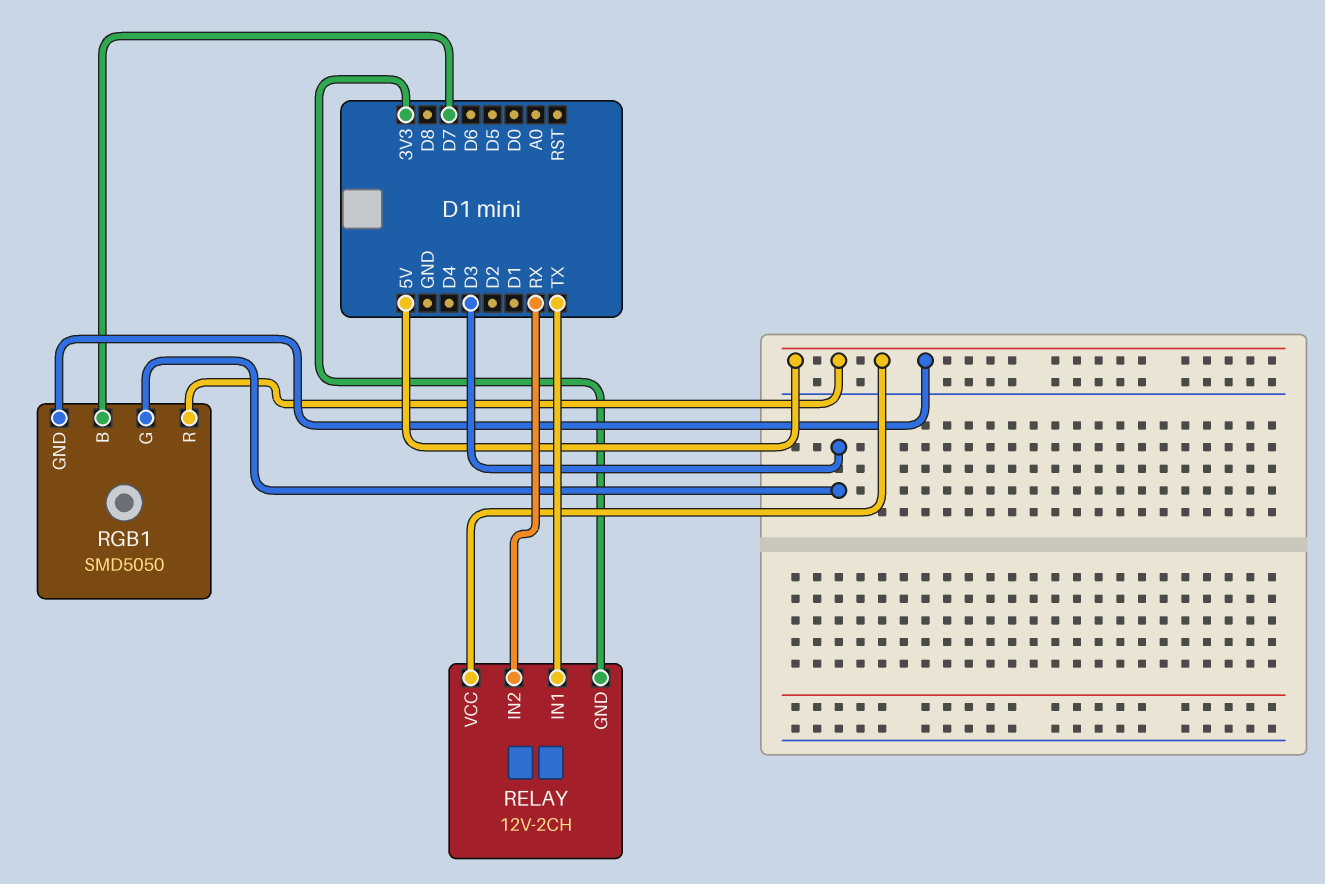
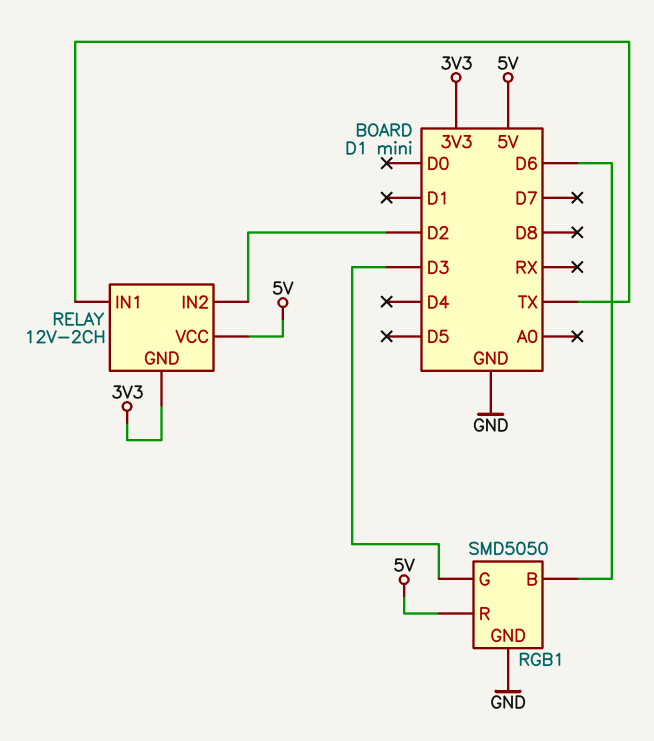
RELAY pin IN2: RX -> D2
RGB1 pin B: D7 -> D6
RGB1 pin GND: 5V -> GND

